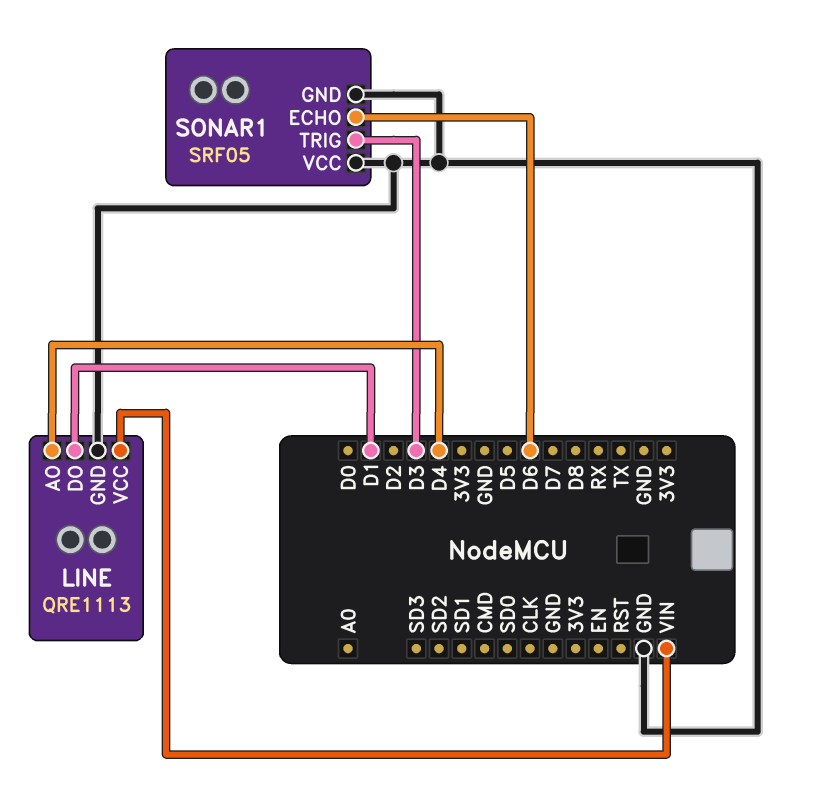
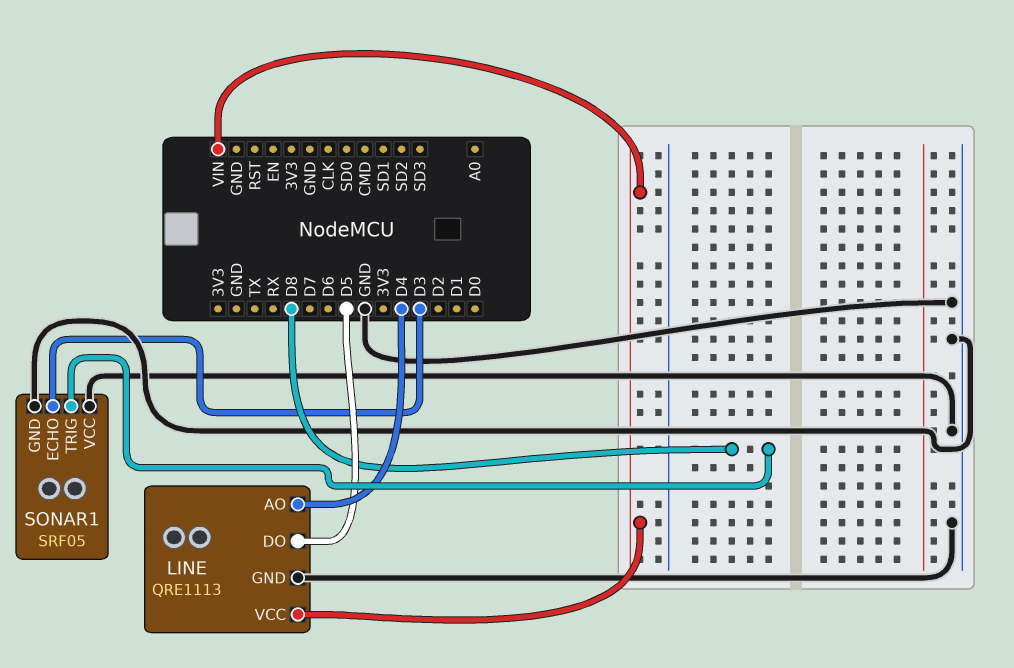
LINE pin DO: D1 -> D5
SONAR1 pin ECHO: D6 -> D3
SONAR1 pin TRIG: D3 -> D8

